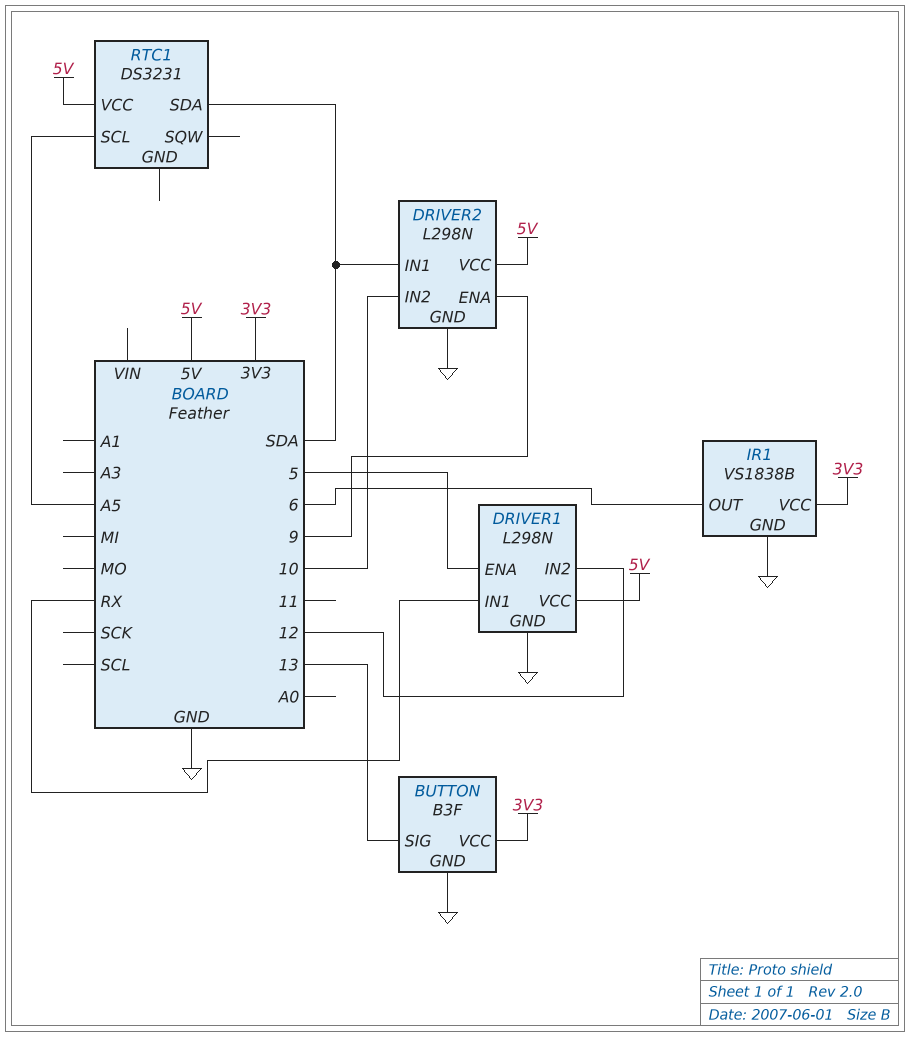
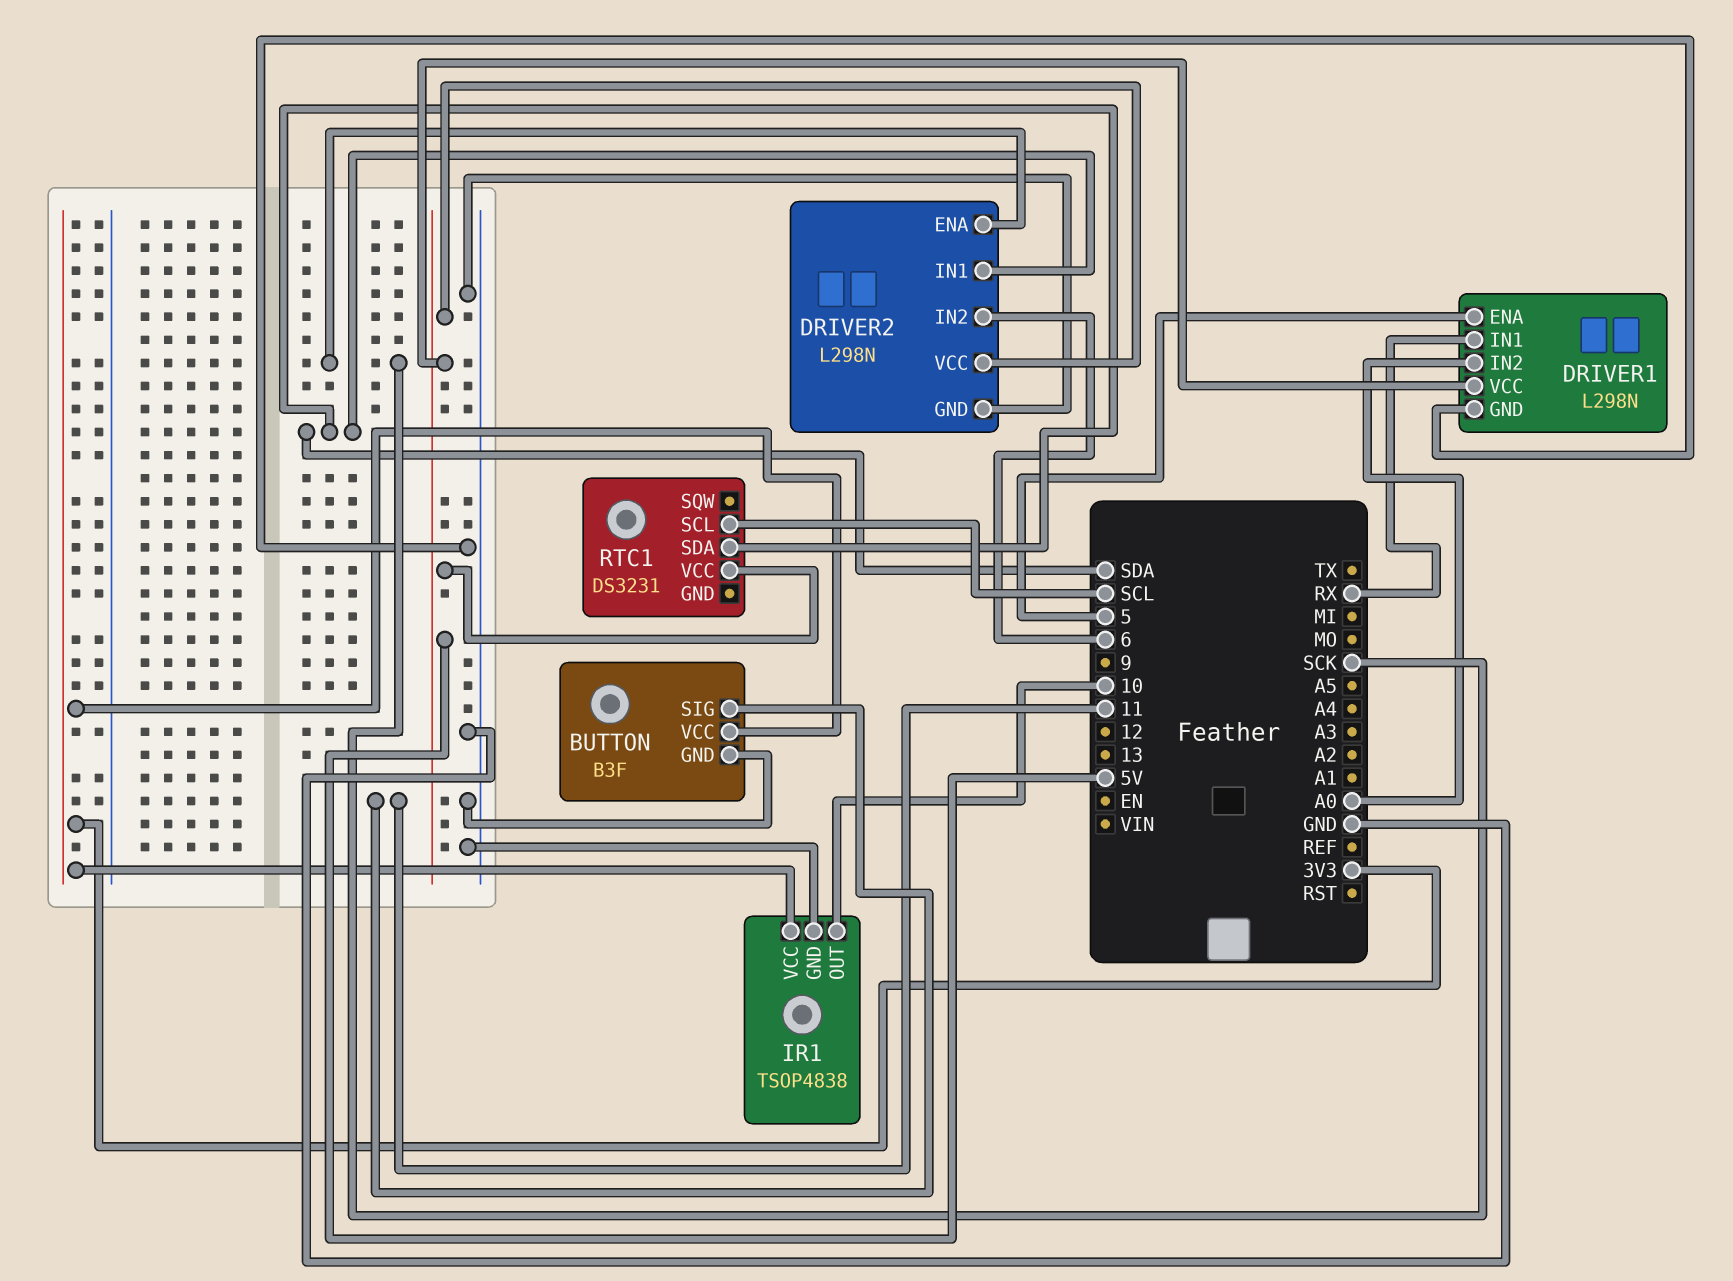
BUTTON pin SIG: 13 -> 11
DRIVER1 pin IN2: 12 -> A0
DRIVER2 pin ENA: 9 -> SCK
DRIVER2 pin IN2: 10 -> 6
IR1: VS1838B -> TSOP4838
IR1 pin OUT: 6 -> 10
RTC1 pin SCL: A5 -> SCL

